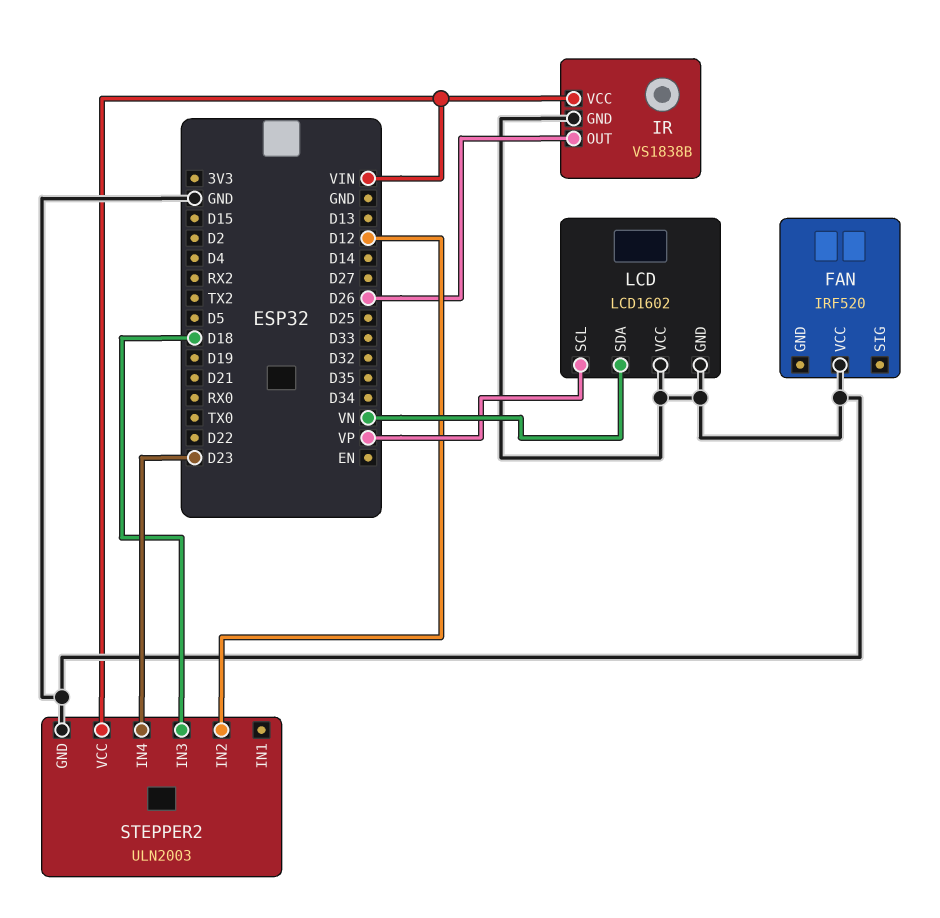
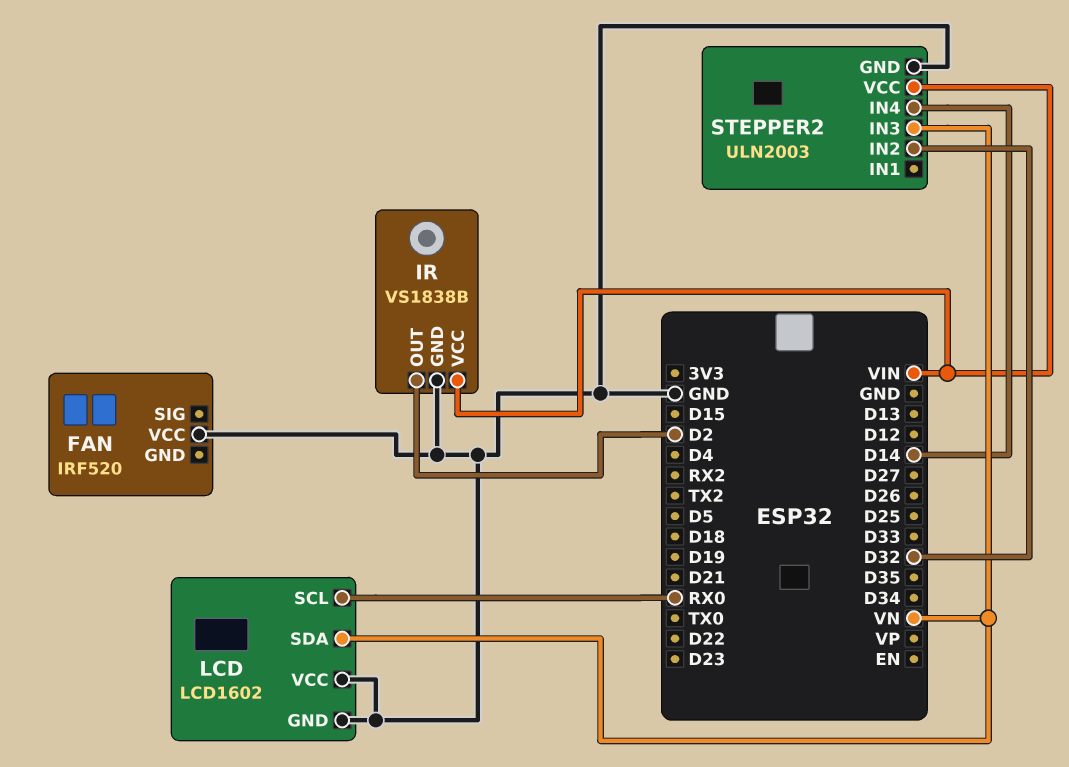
IR pin OUT: D26 -> D2
LCD pin SCL: VP -> RX0
STEPPER2 pin IN2: D12 -> D32
STEPPER2 pin IN3: D18 -> VN
STEPPER2 pin IN4: D23 -> D14

